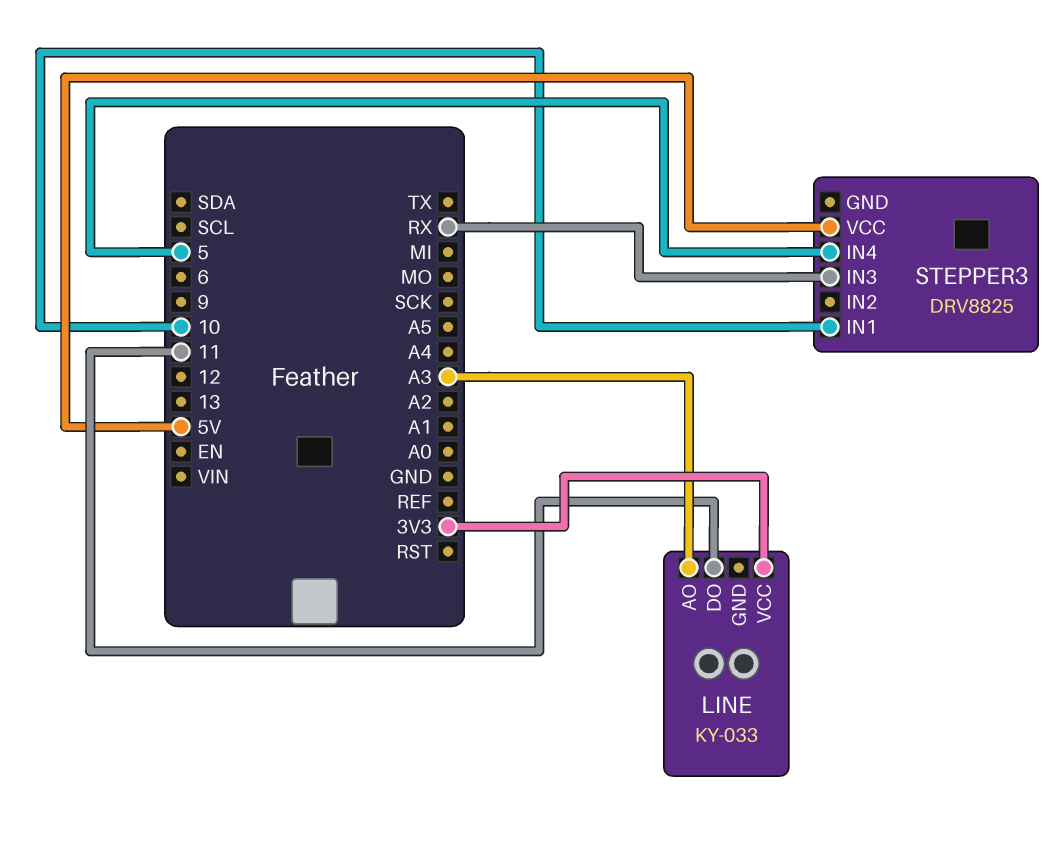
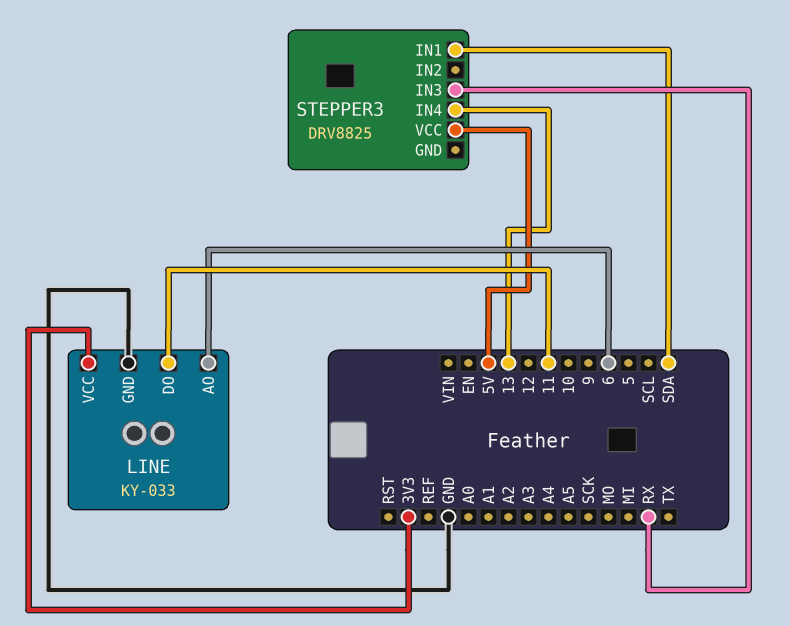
LINE pin AO: A3 -> 6
LINE pin GND: none -> GND
STEPPER3 pin IN1: 10 -> SDA
STEPPER3 pin IN4: 5 -> 13

